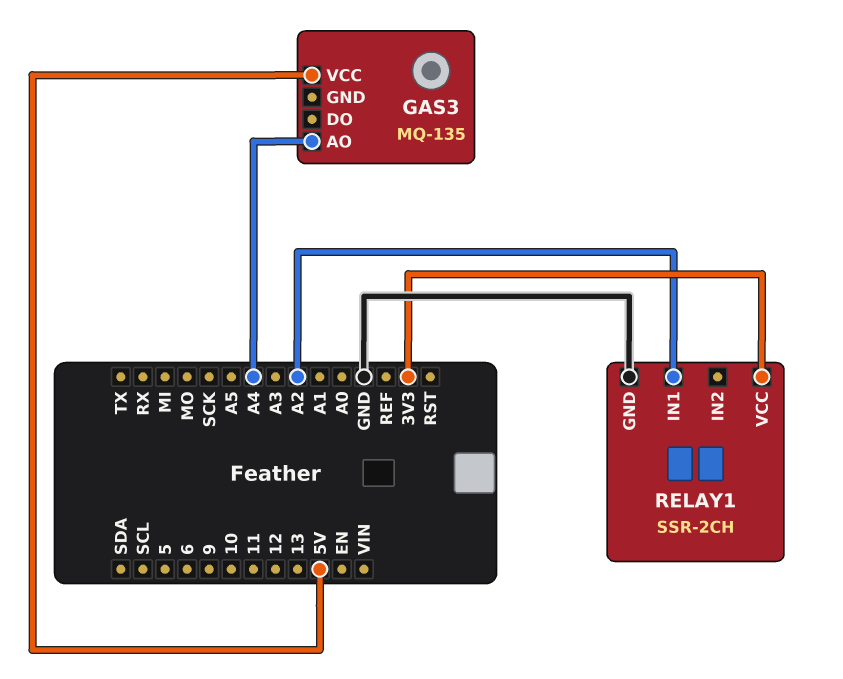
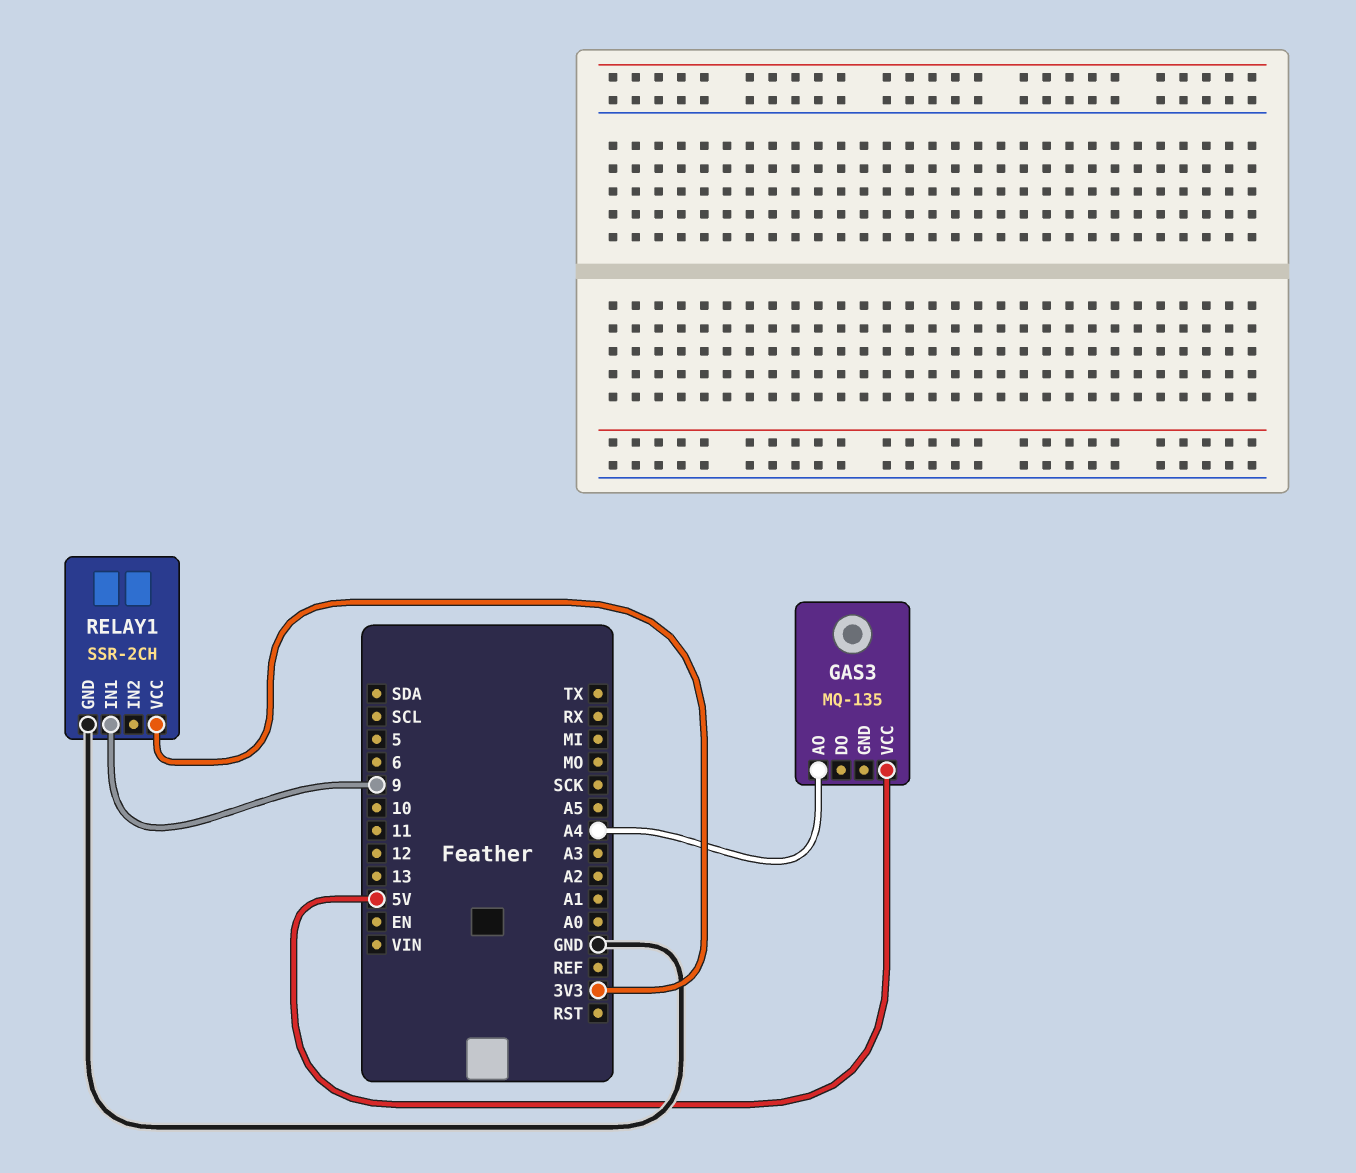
RELAY1 pin IN1: A2 -> 9

